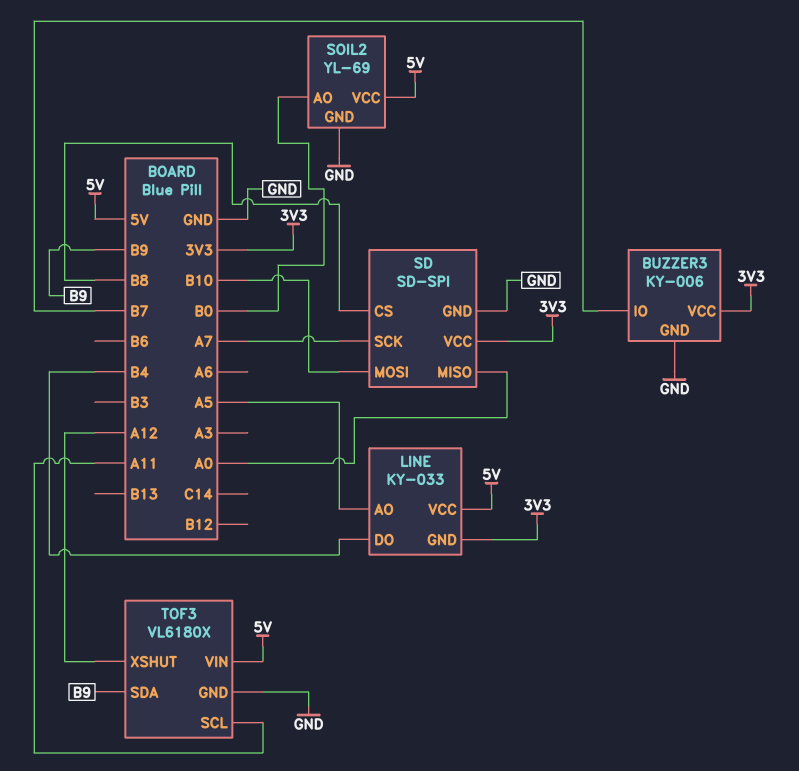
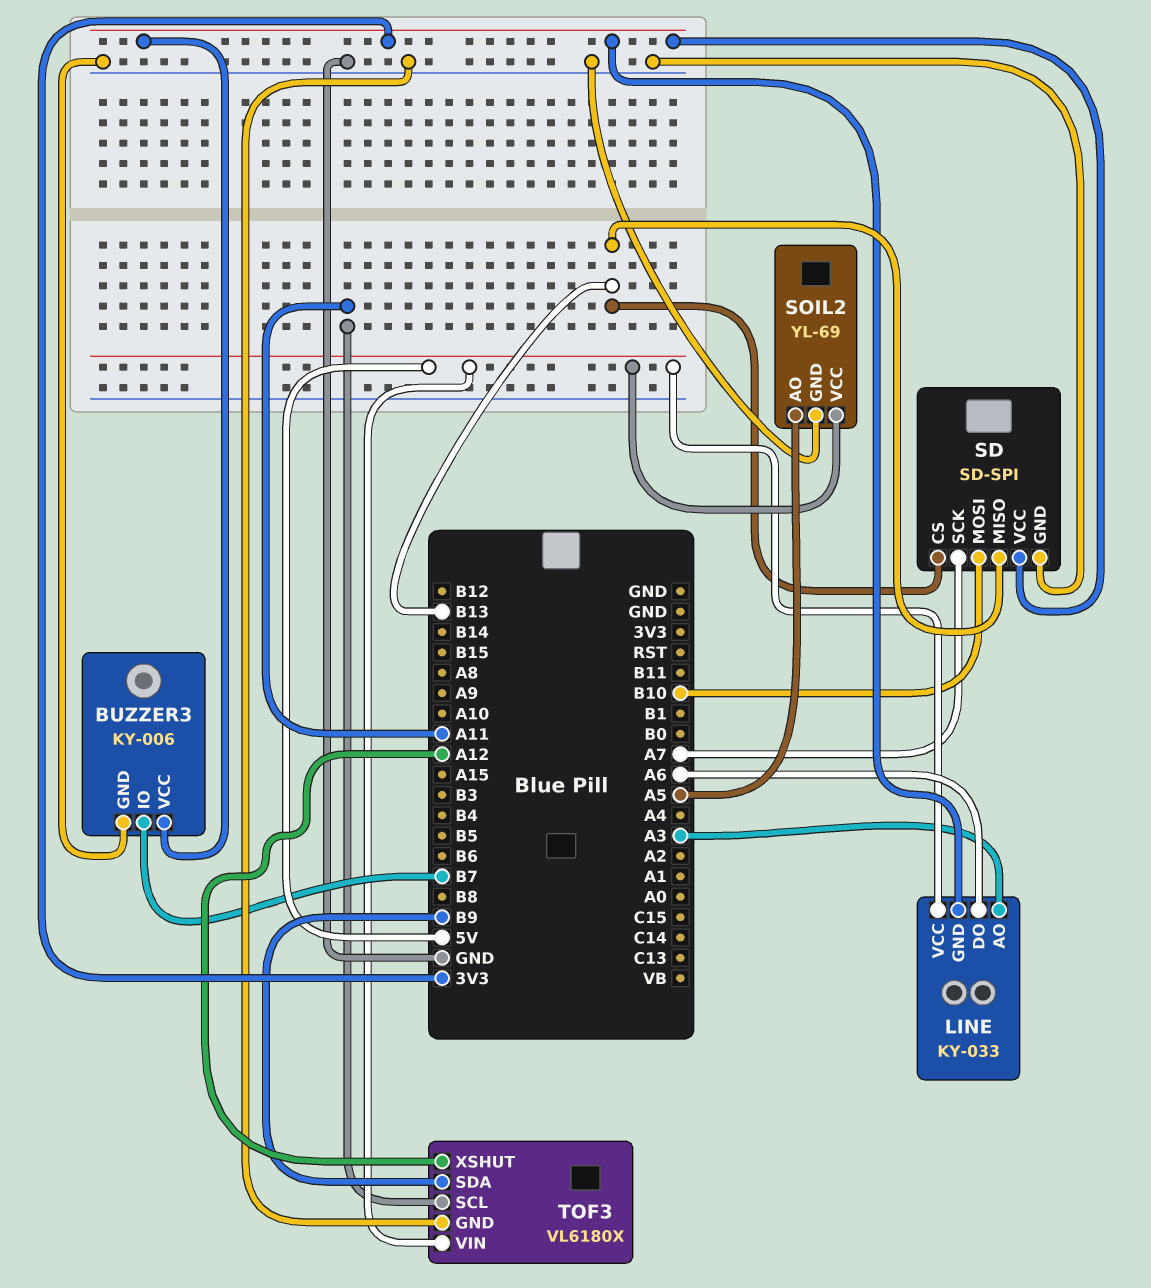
LINE pin AO: A5 -> A3
LINE pin DO: B4 -> A6
SD pin CS: B8 -> B13
SD pin MISO: A0 -> B13
SOIL2 pin AO: B0 -> A5

